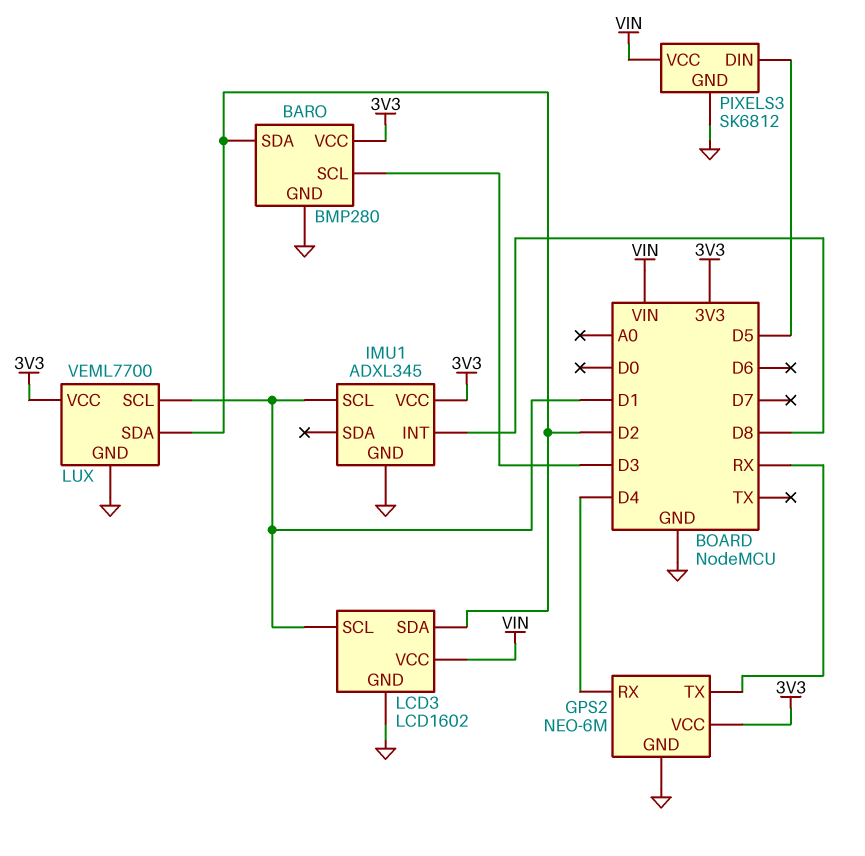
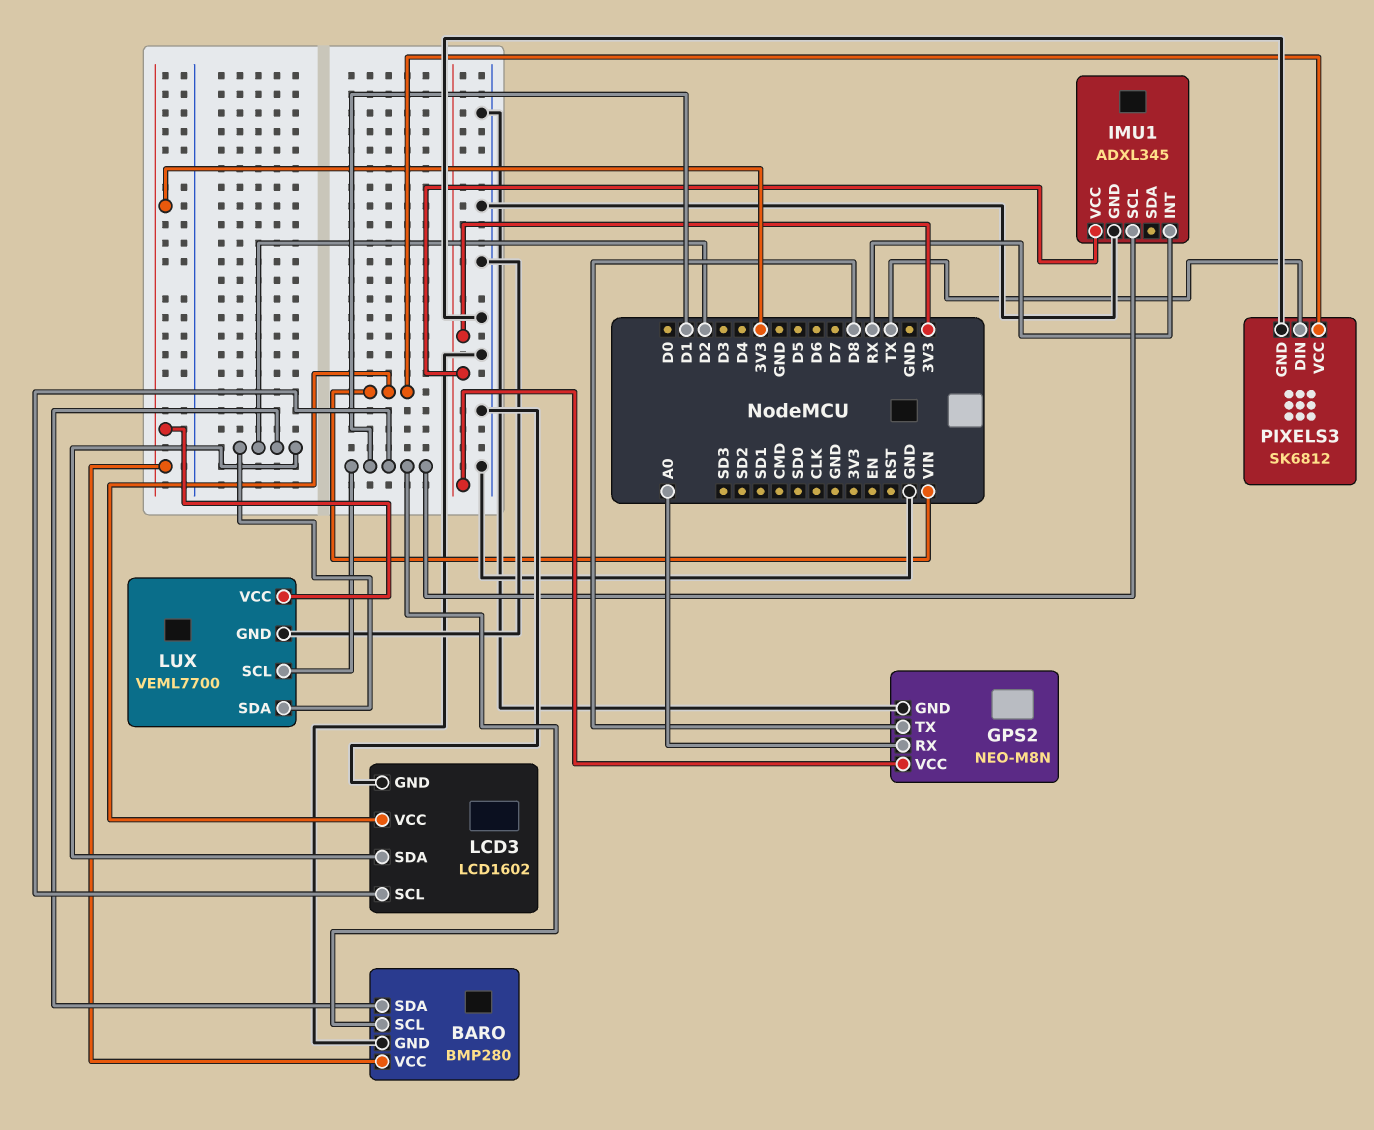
BARO pin SCL: D3 -> D1
GPS2: NEO-6M -> NEO-M8N
GPS2 pin RX: D4 -> A0
GPS2 pin TX: RX -> D8
IMU1 pin INT: D8 -> RX
PIXELS3 pin DIN: D5 -> TX

